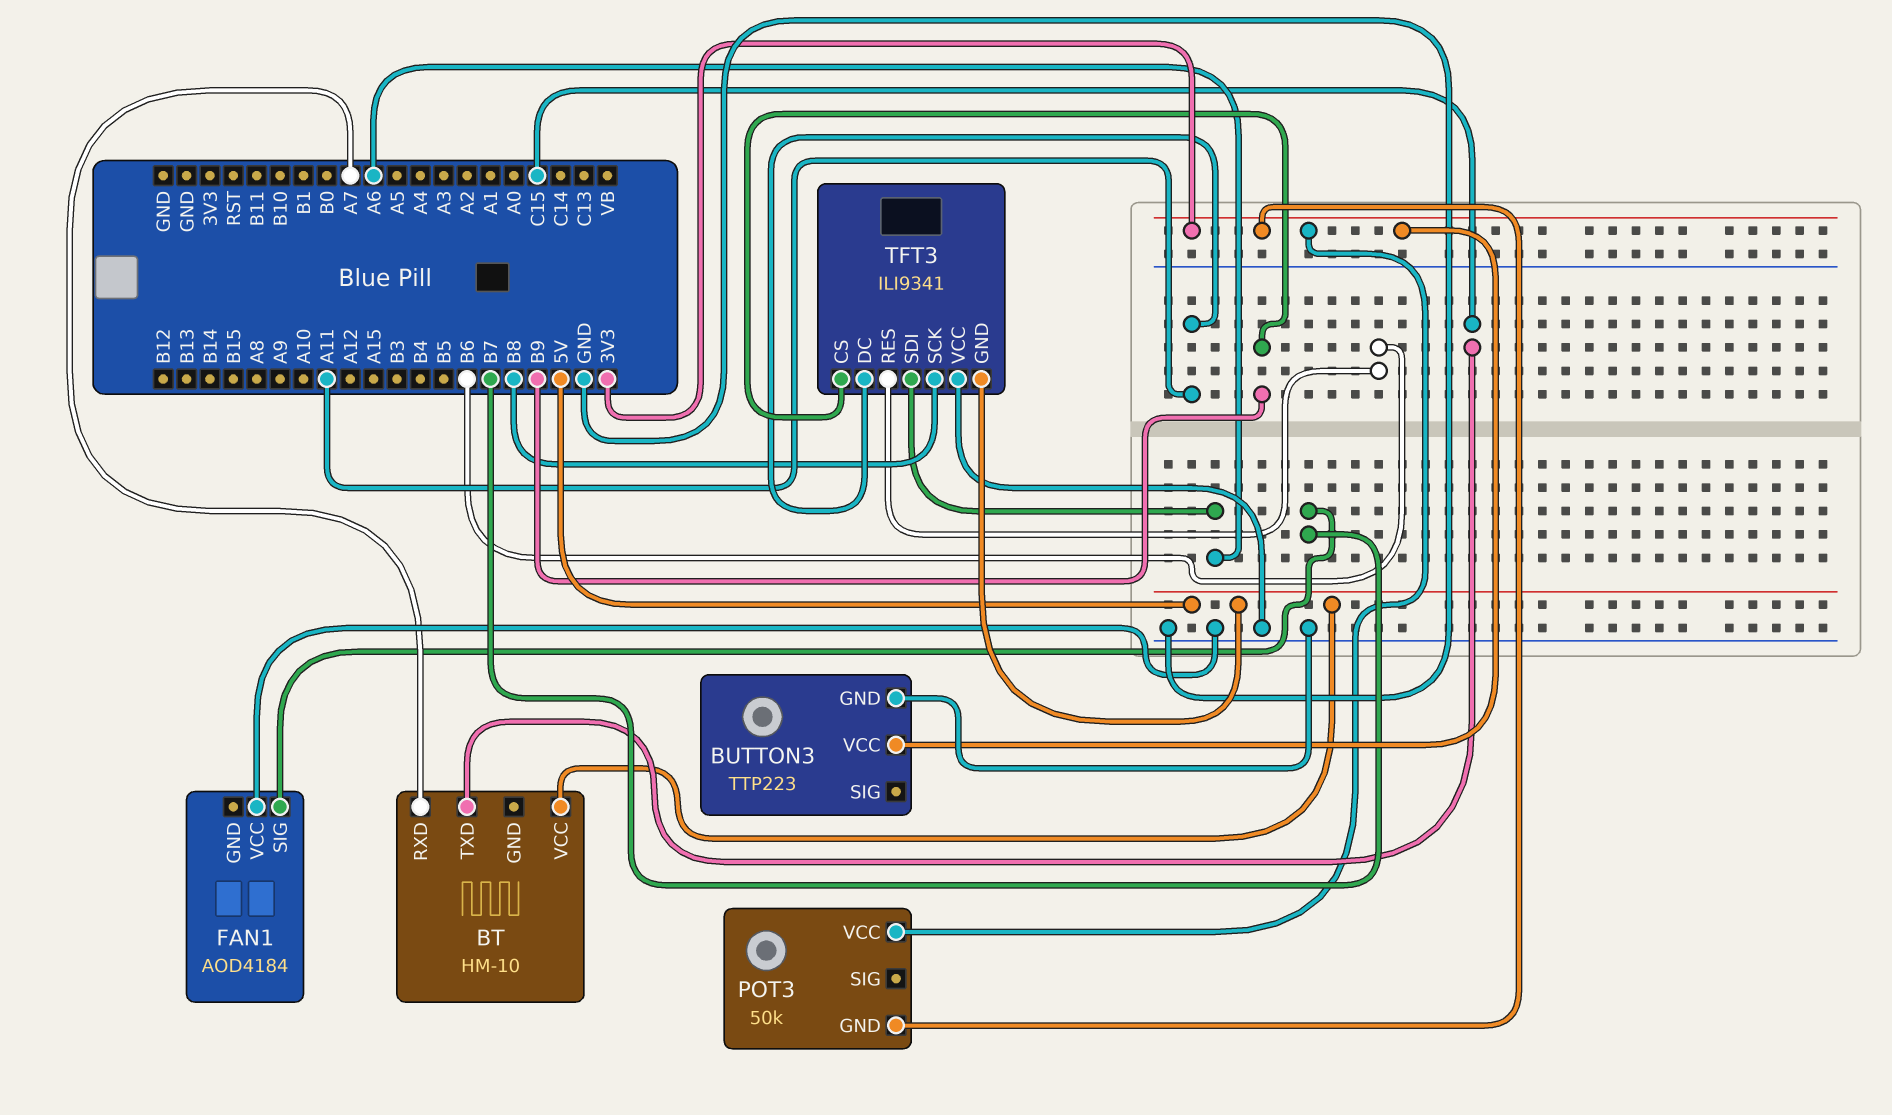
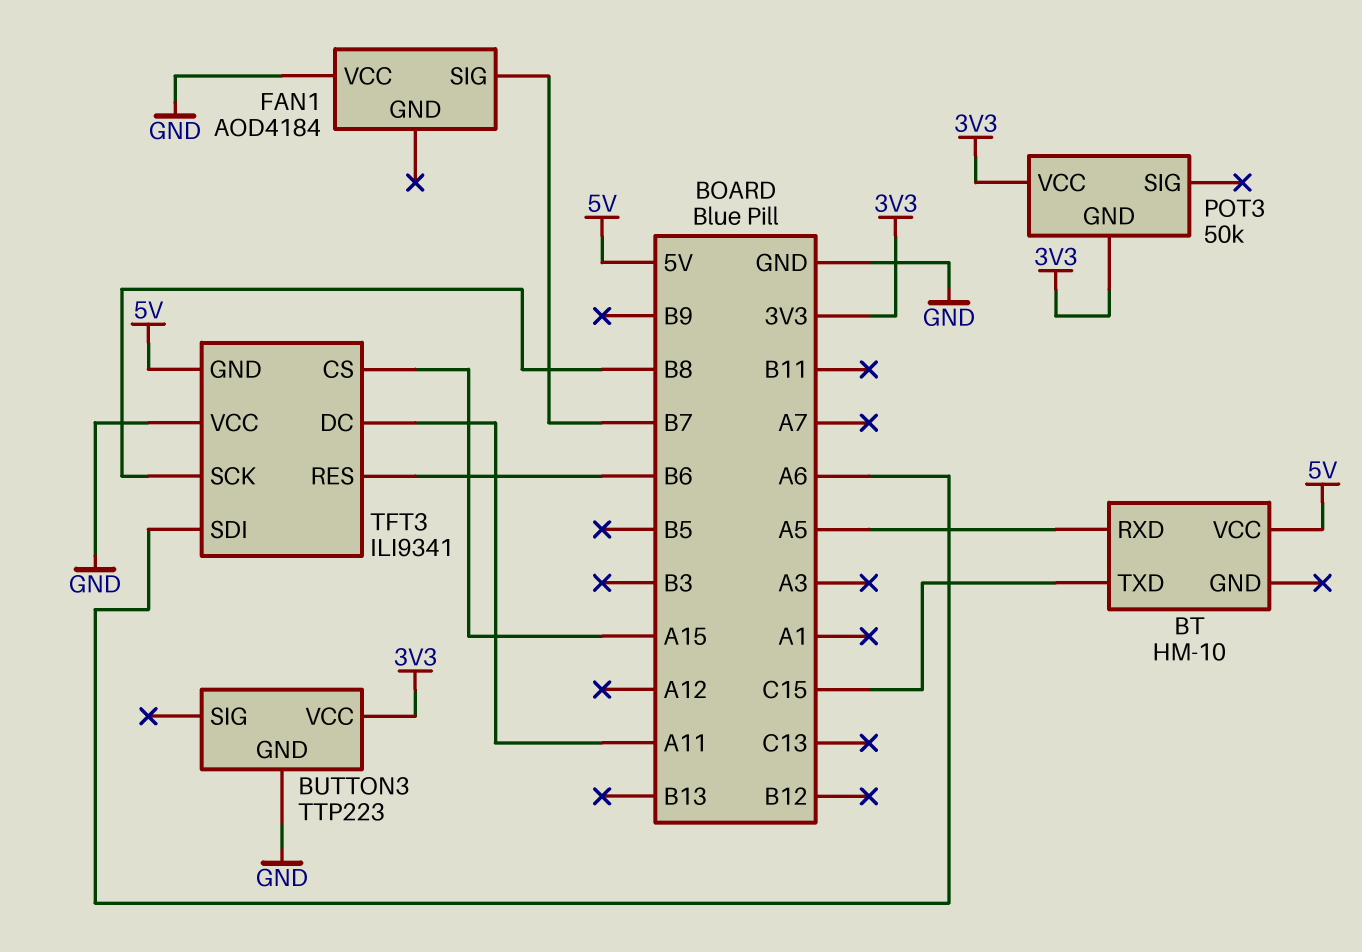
BT pin RXD: A7 -> A5
TFT3 pin CS: B9 -> A15

